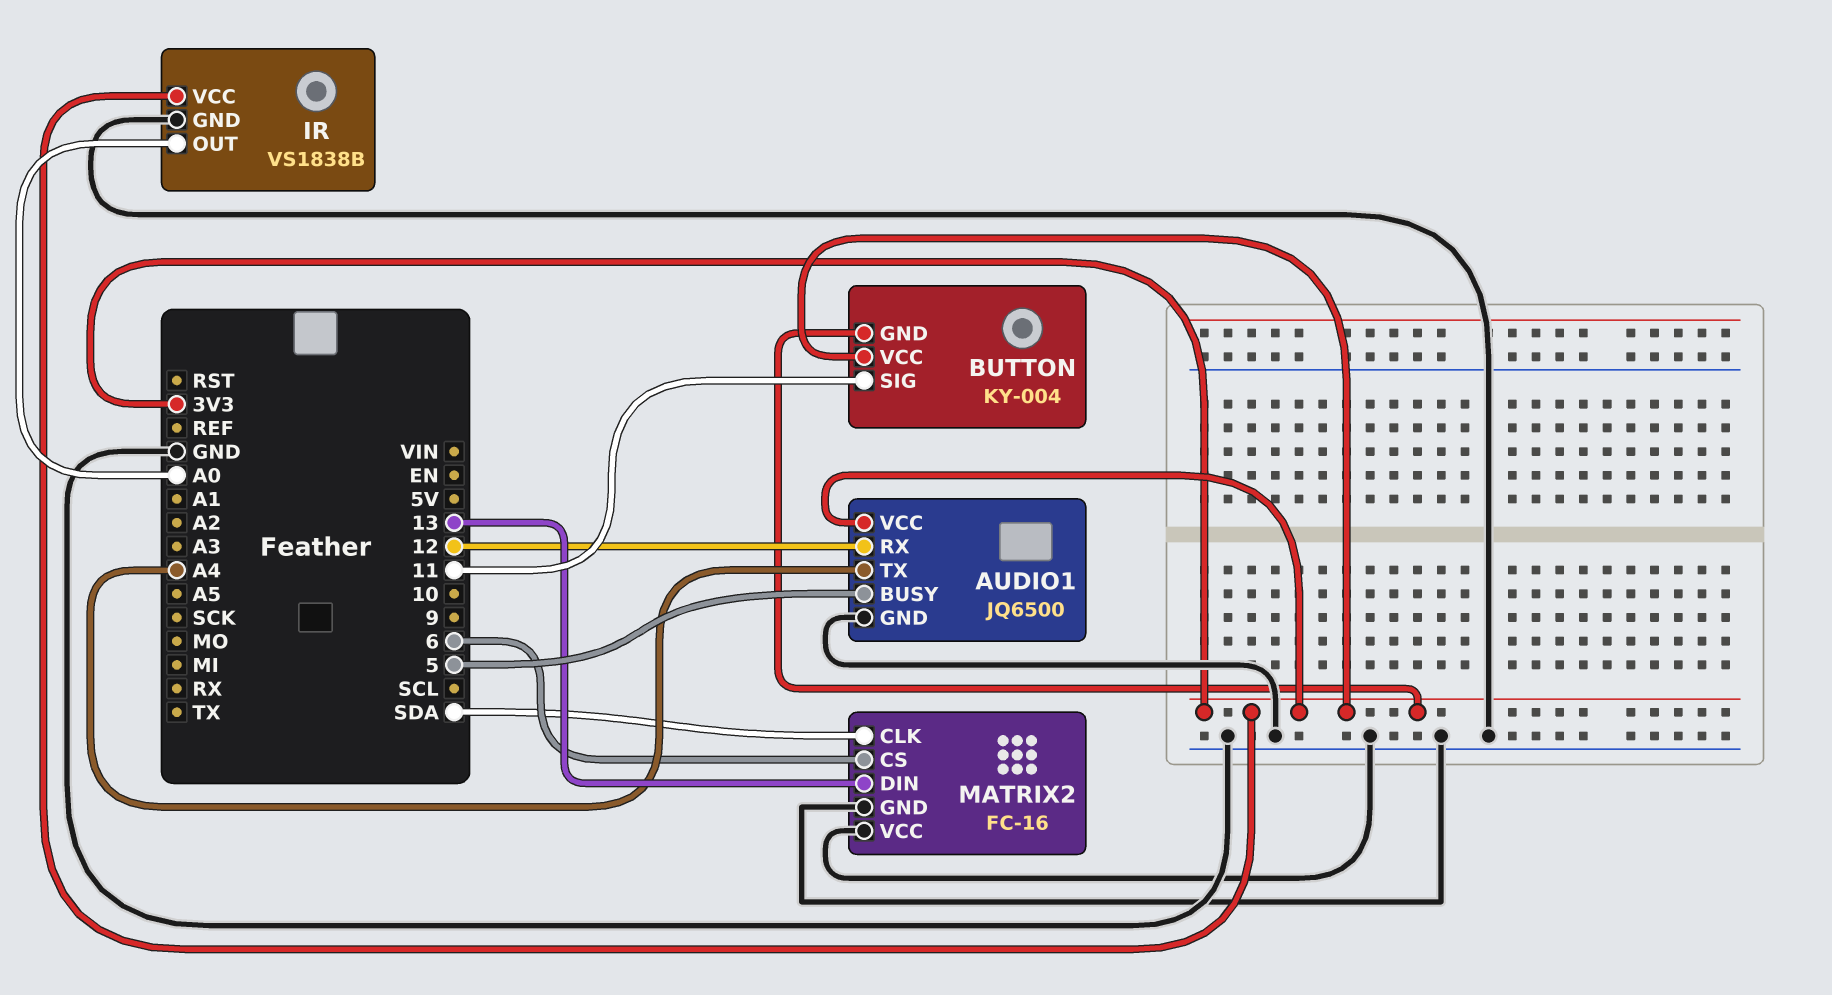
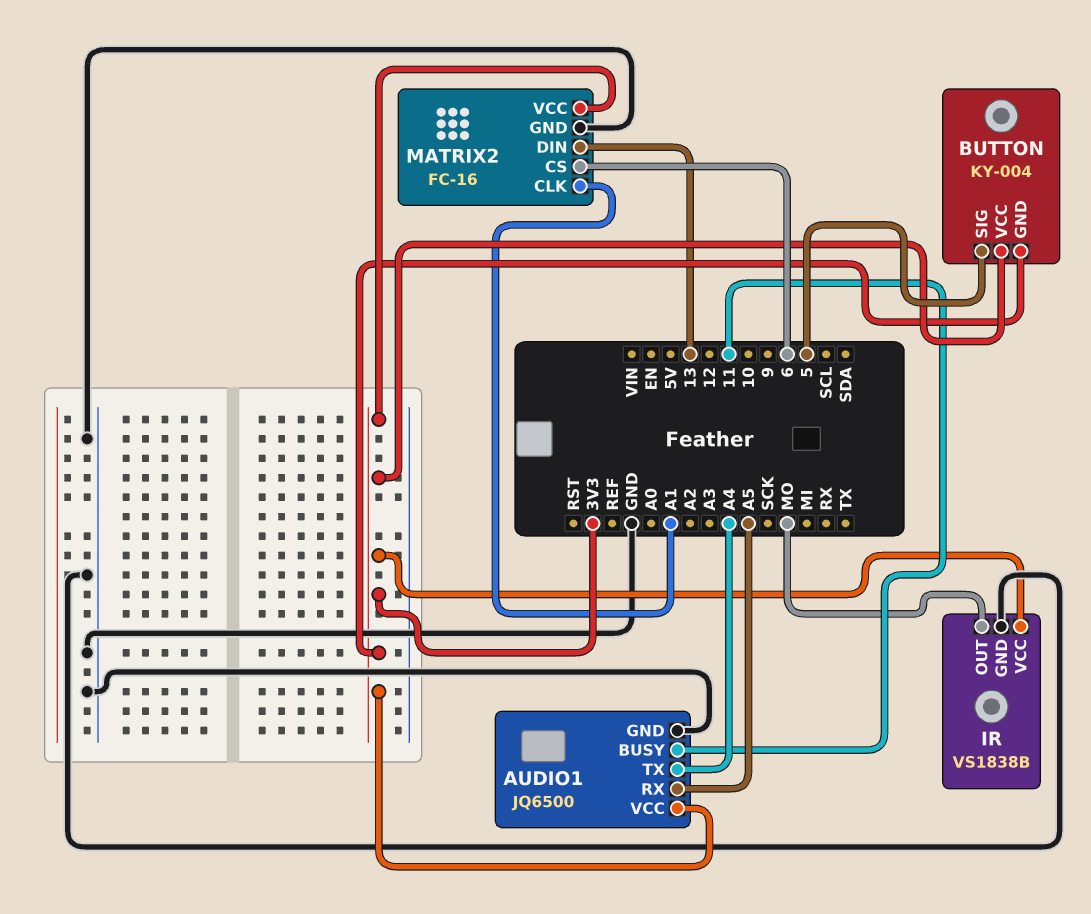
AUDIO1 pin BUSY: 5 -> 11
AUDIO1 pin RX: 12 -> A5
BUTTON pin SIG: 11 -> 5
IR pin OUT: A0 -> MO
MATRIX2 pin CLK: SDA -> A1
MATRIX2 pin VCC: GND -> 3V3

